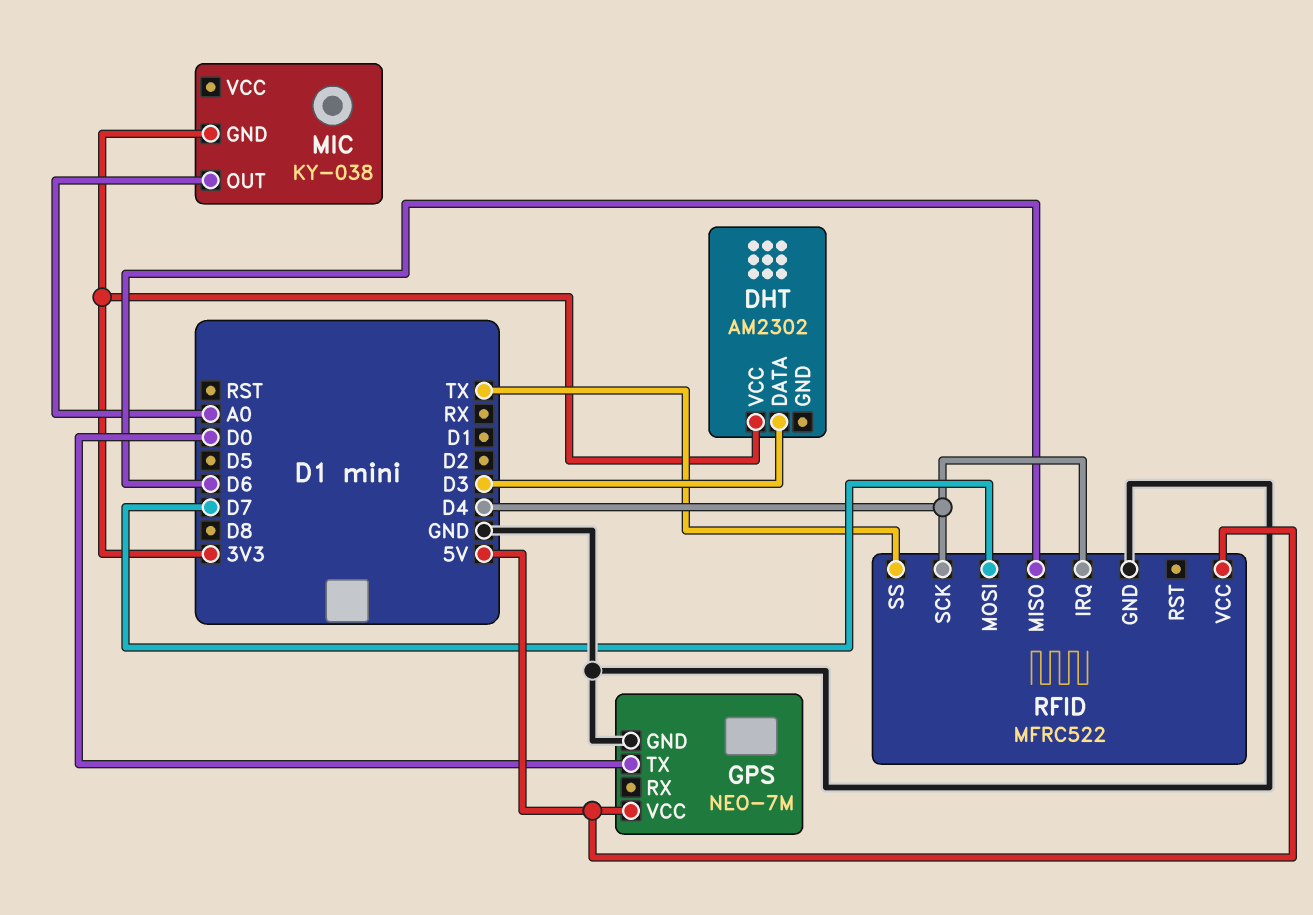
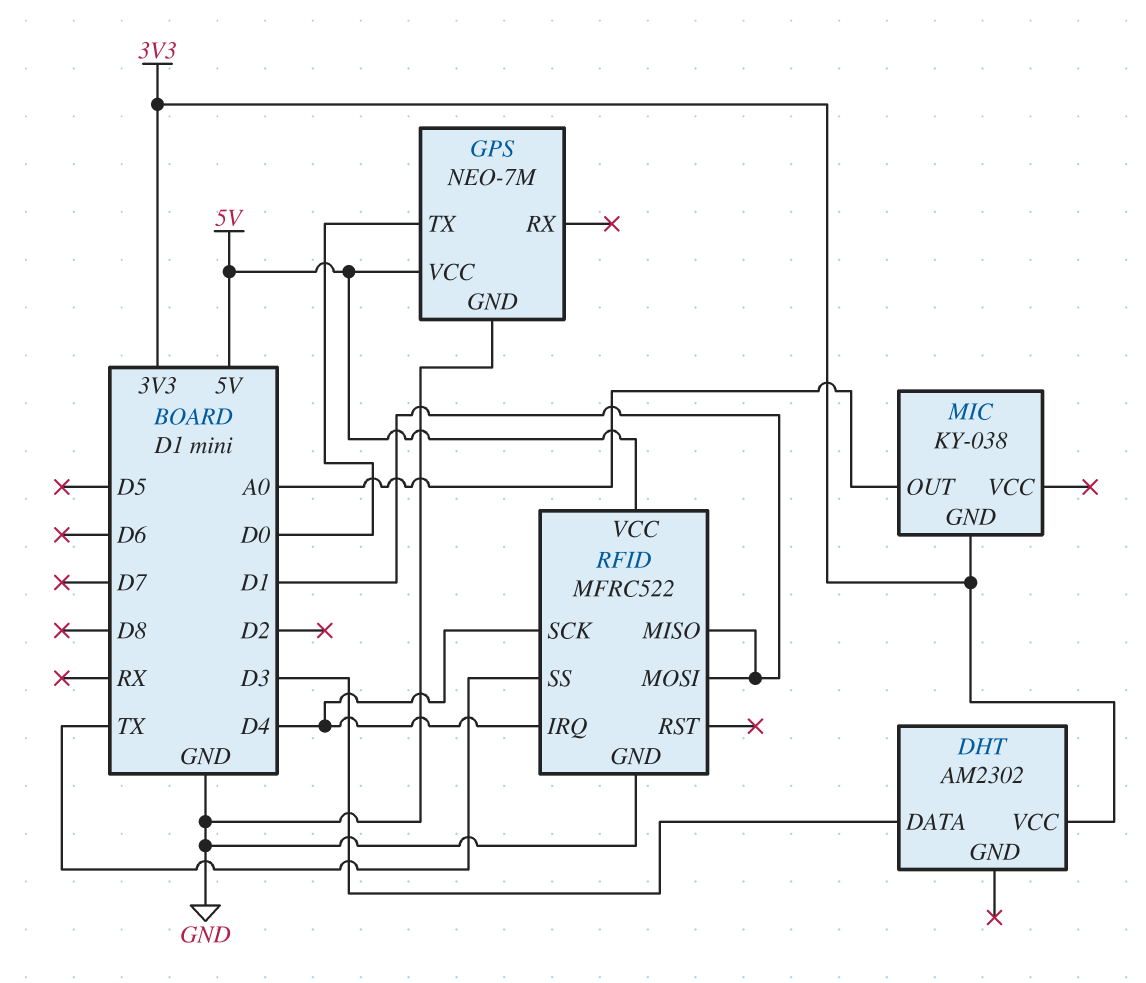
RFID pin MISO: D6 -> D1
RFID pin MOSI: D7 -> D1

